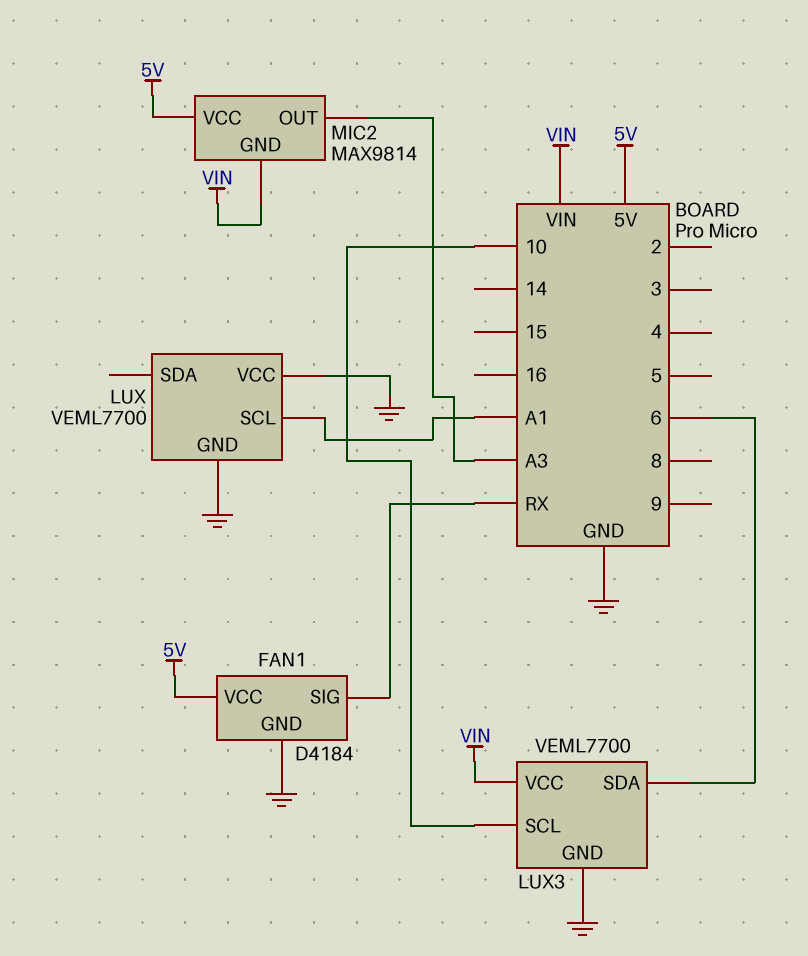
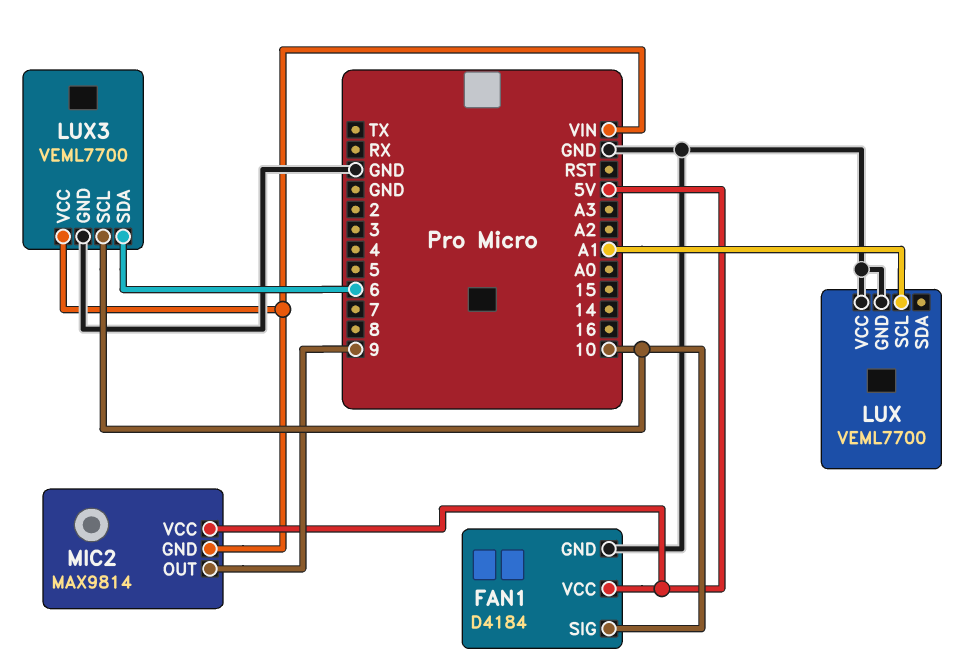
FAN1 pin SIG: RX -> 10
MIC2 pin OUT: A3 -> 9

